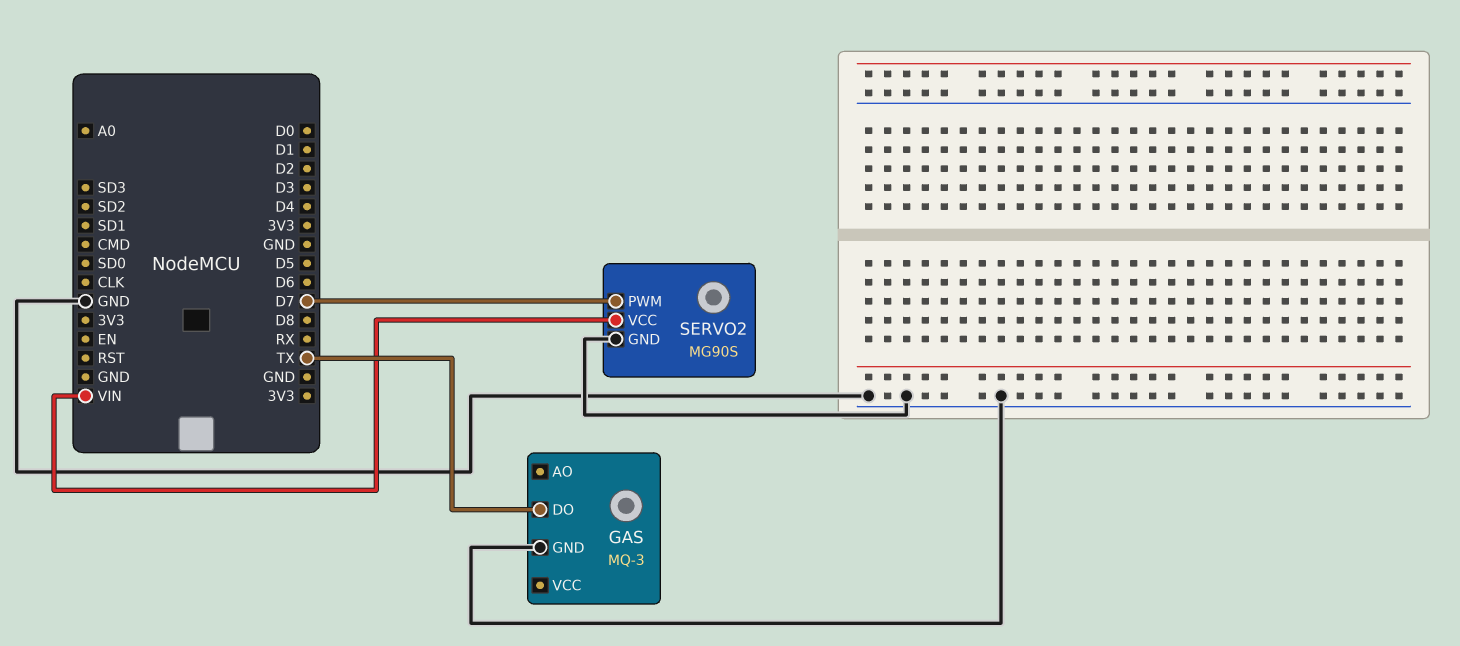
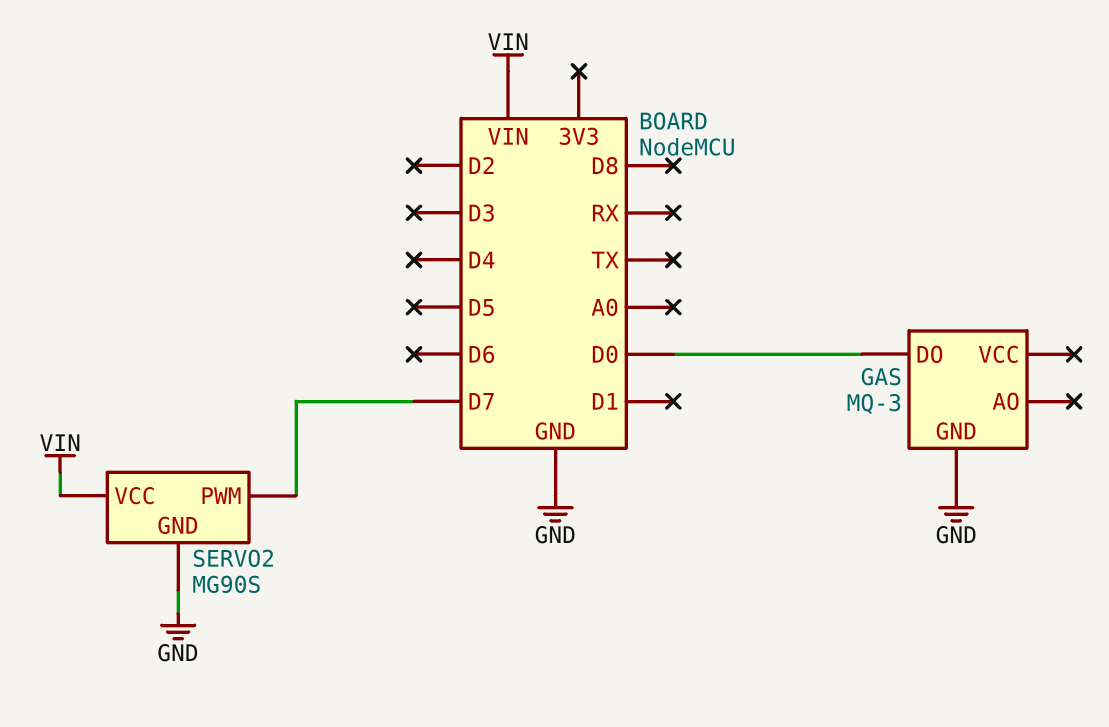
GAS pin DO: TX -> D0

